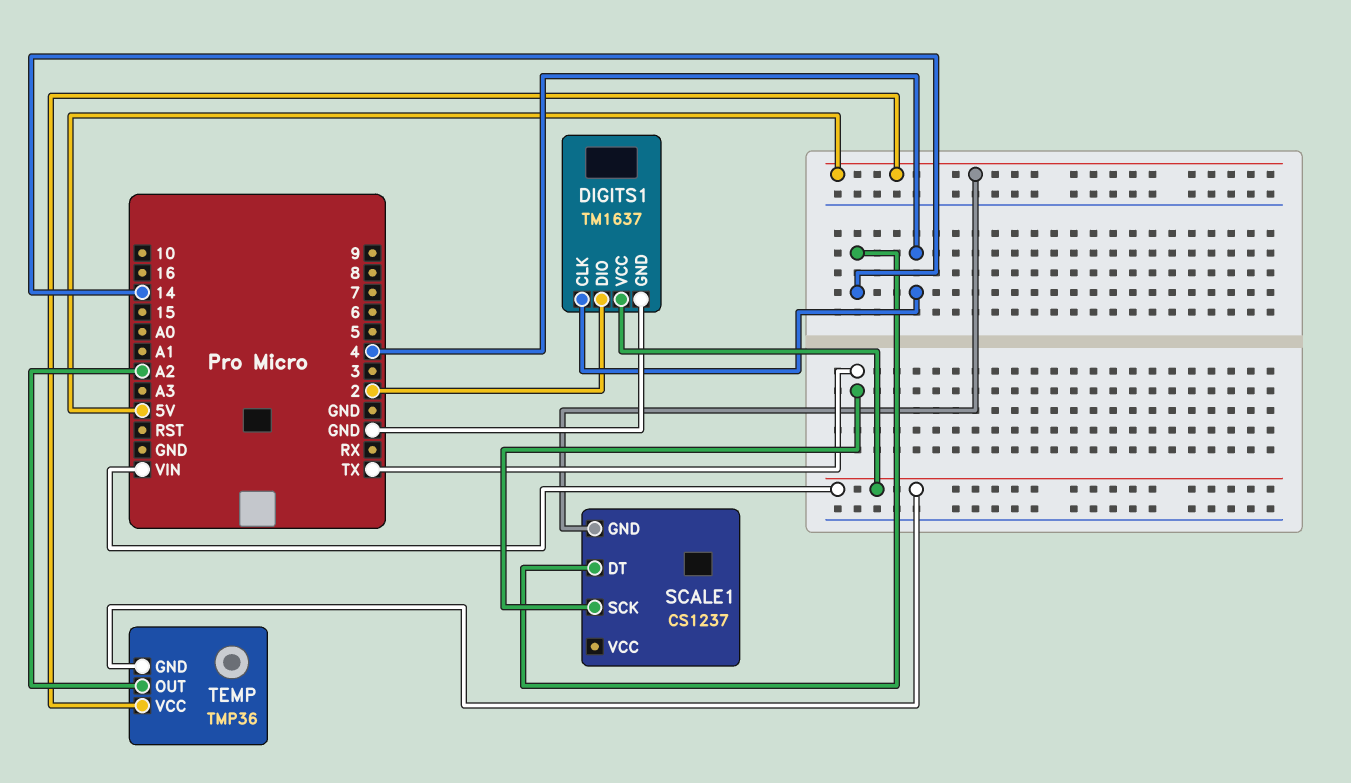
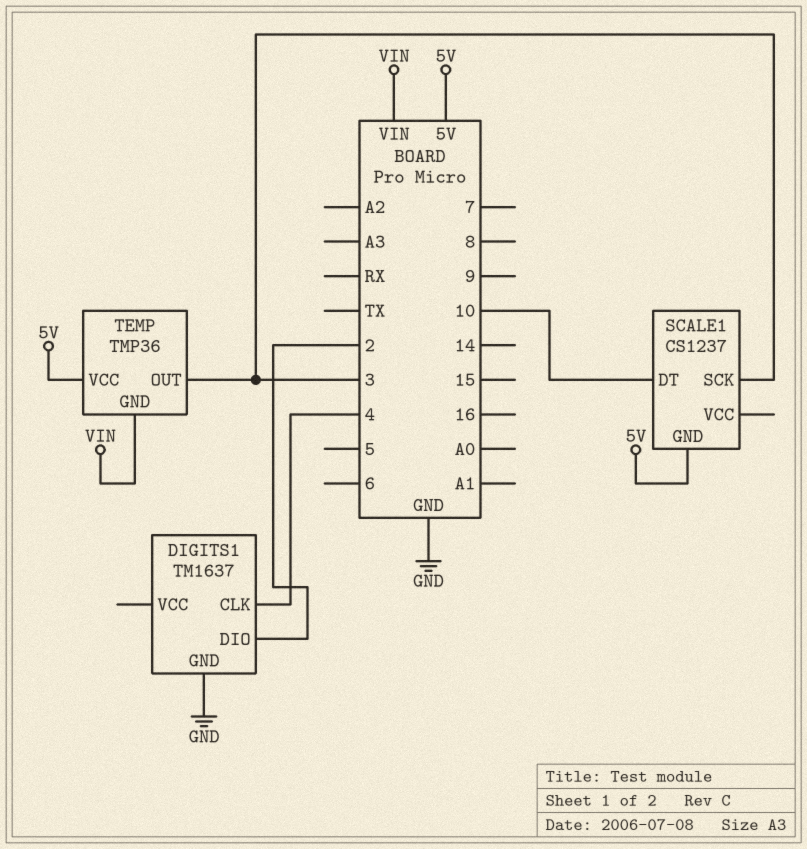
DIGITS1 pin VCC: VIN -> none
SCALE1 pin DT: 14 -> 10
SCALE1 pin SCK: TX -> 3
TEMP pin OUT: A2 -> 3

